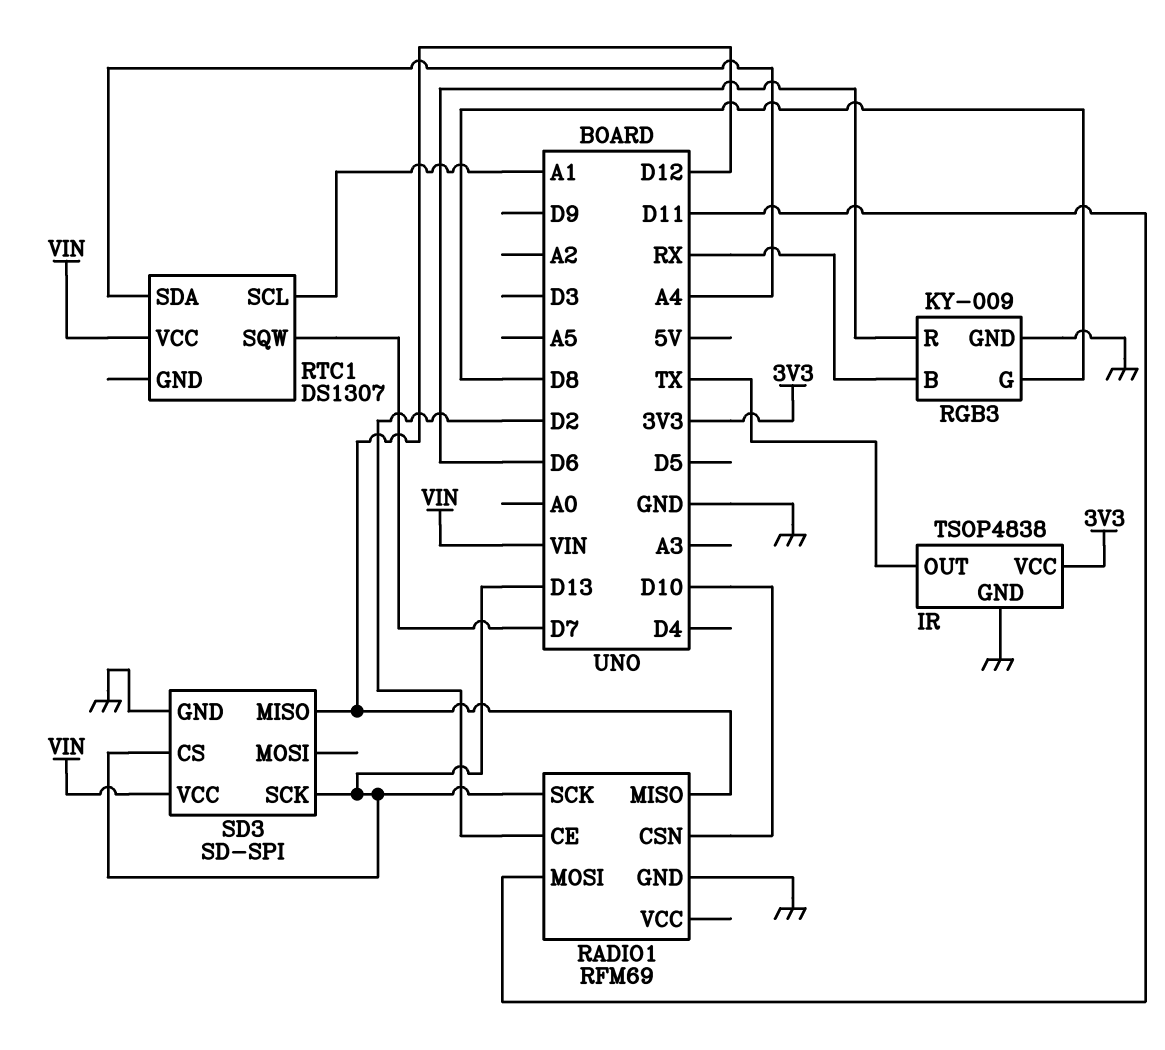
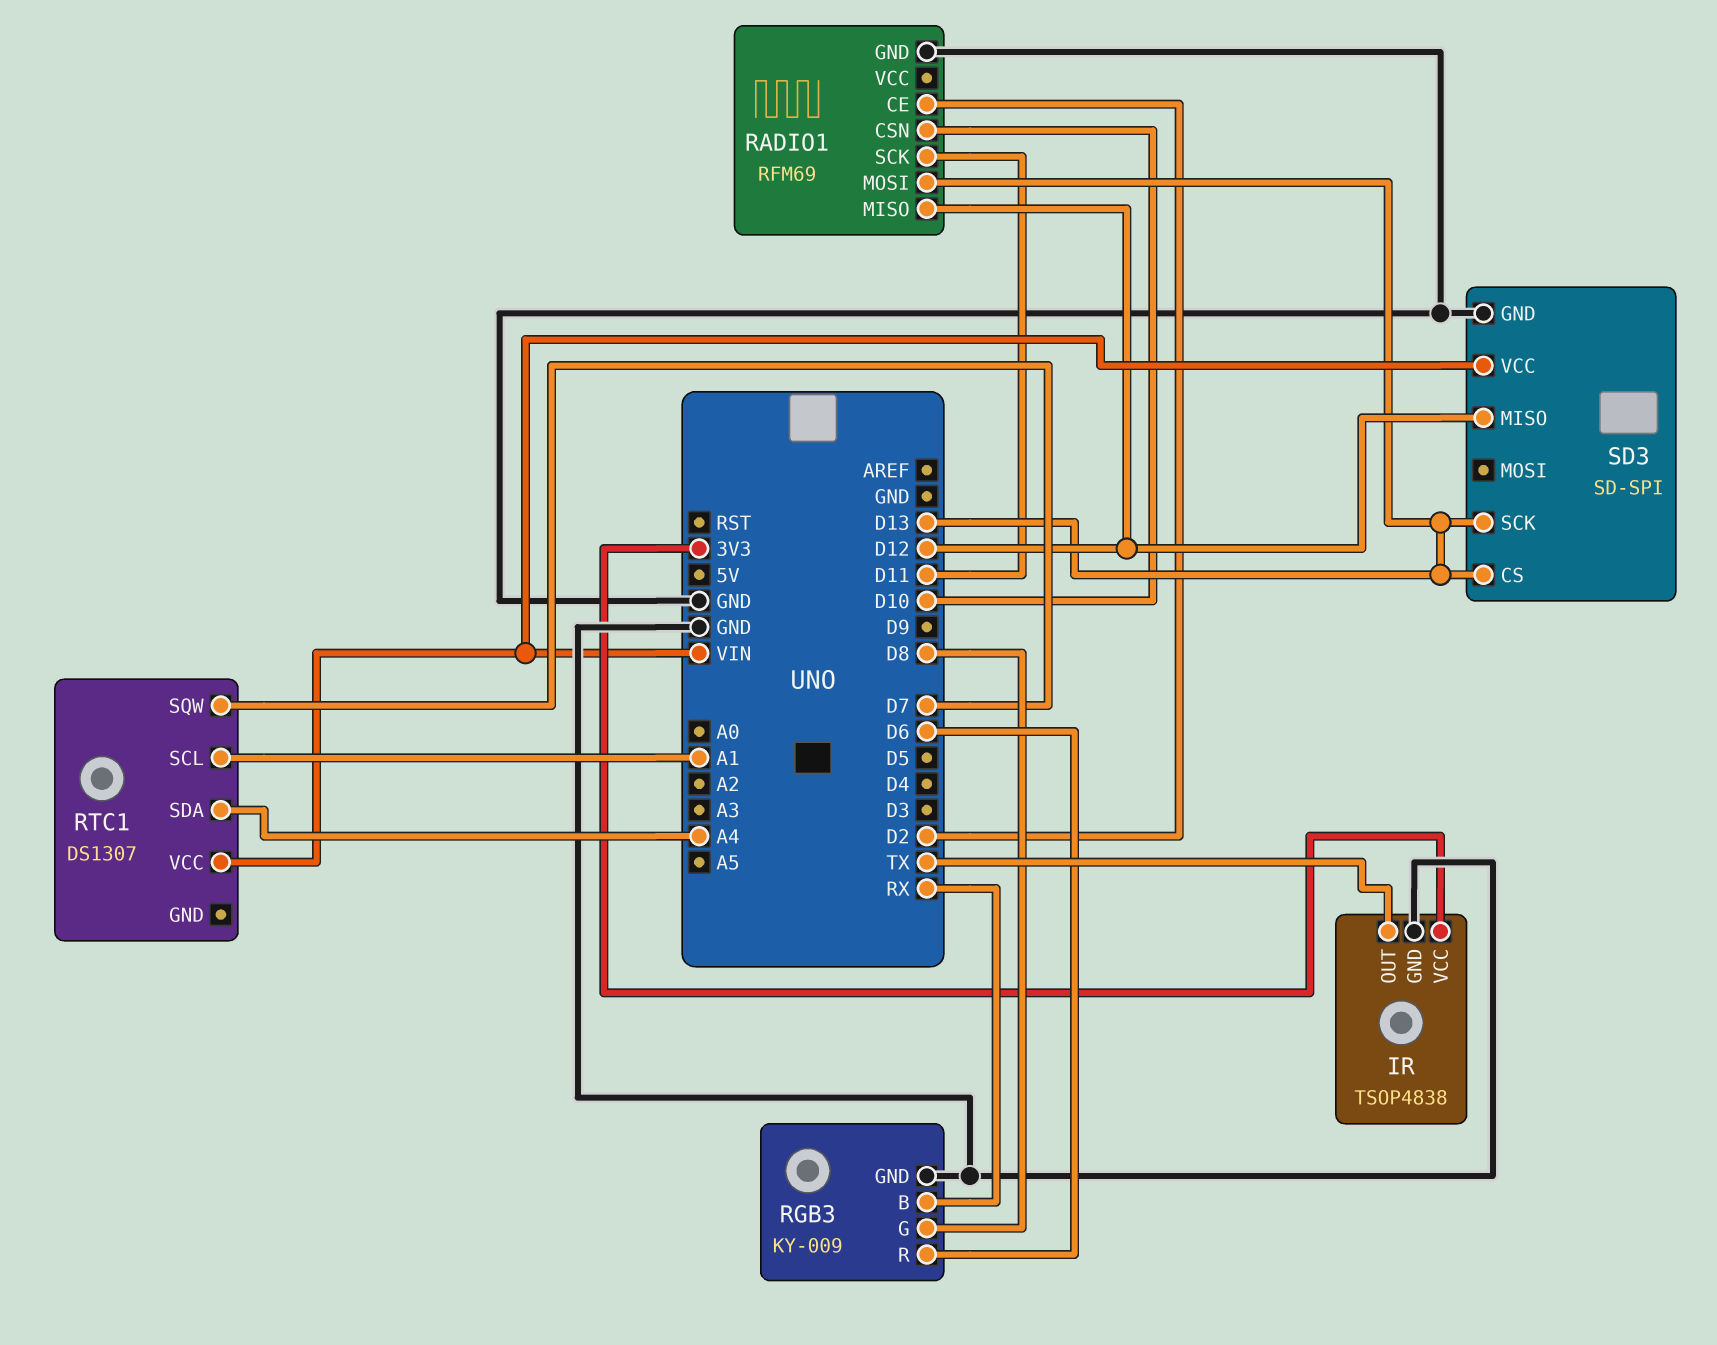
RADIO1 pin MOSI: D11 -> D13
RADIO1 pin SCK: D13 -> D11

